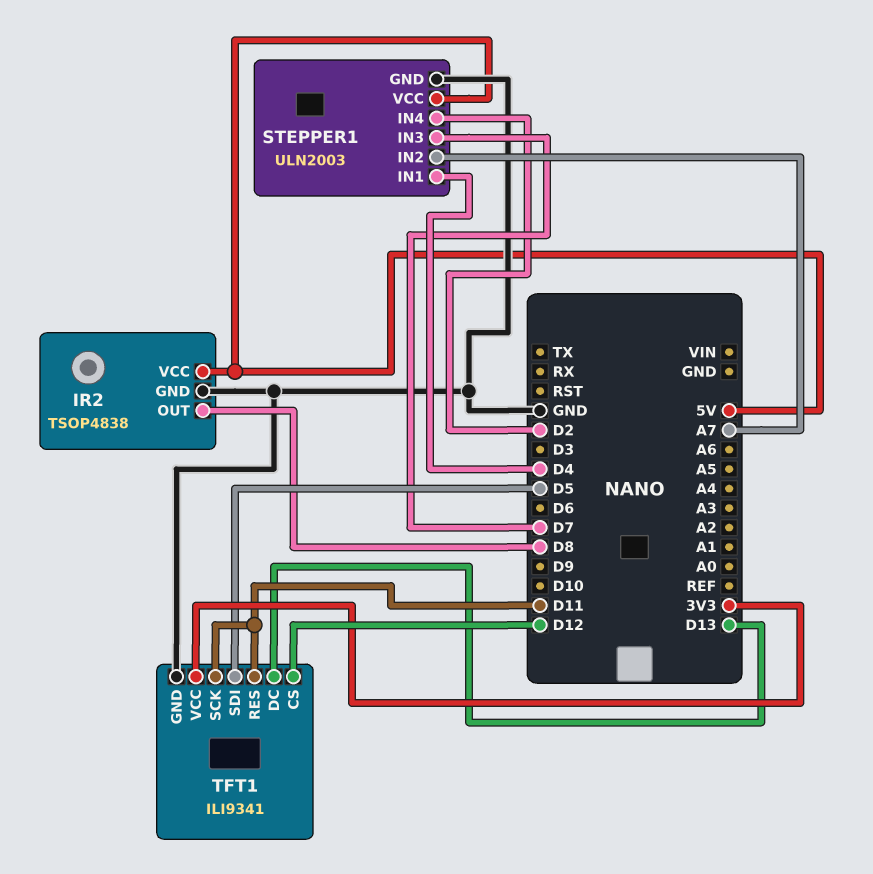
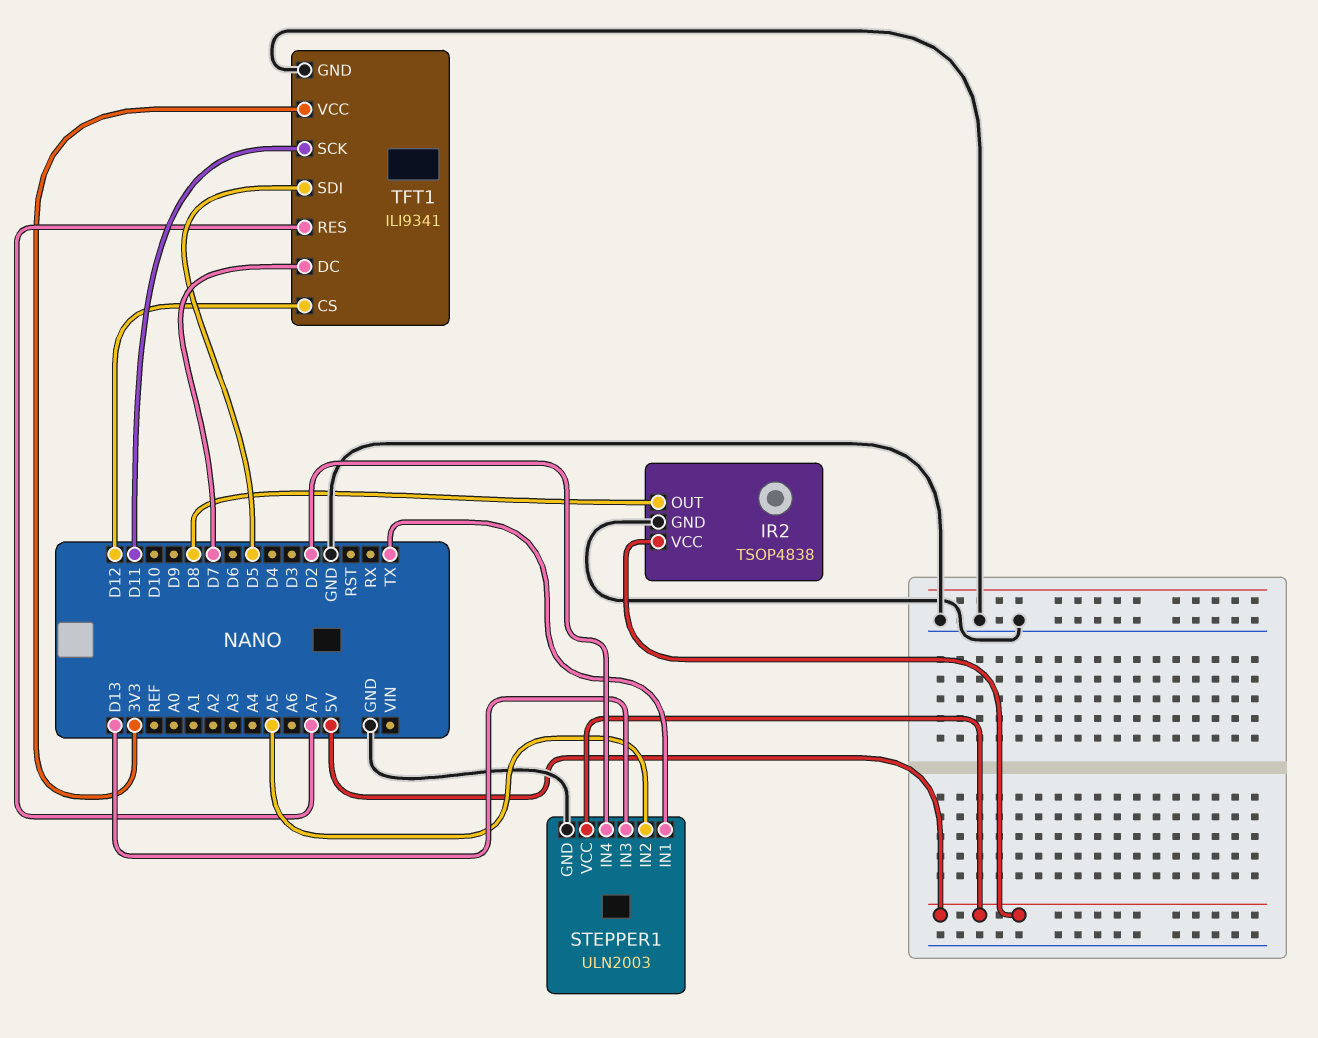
STEPPER1 pin IN1: D4 -> TX
STEPPER1 pin IN2: A7 -> A5
STEPPER1 pin IN3: D7 -> D13
TFT1 pin DC: D13 -> D7
TFT1 pin RES: D11 -> A7

